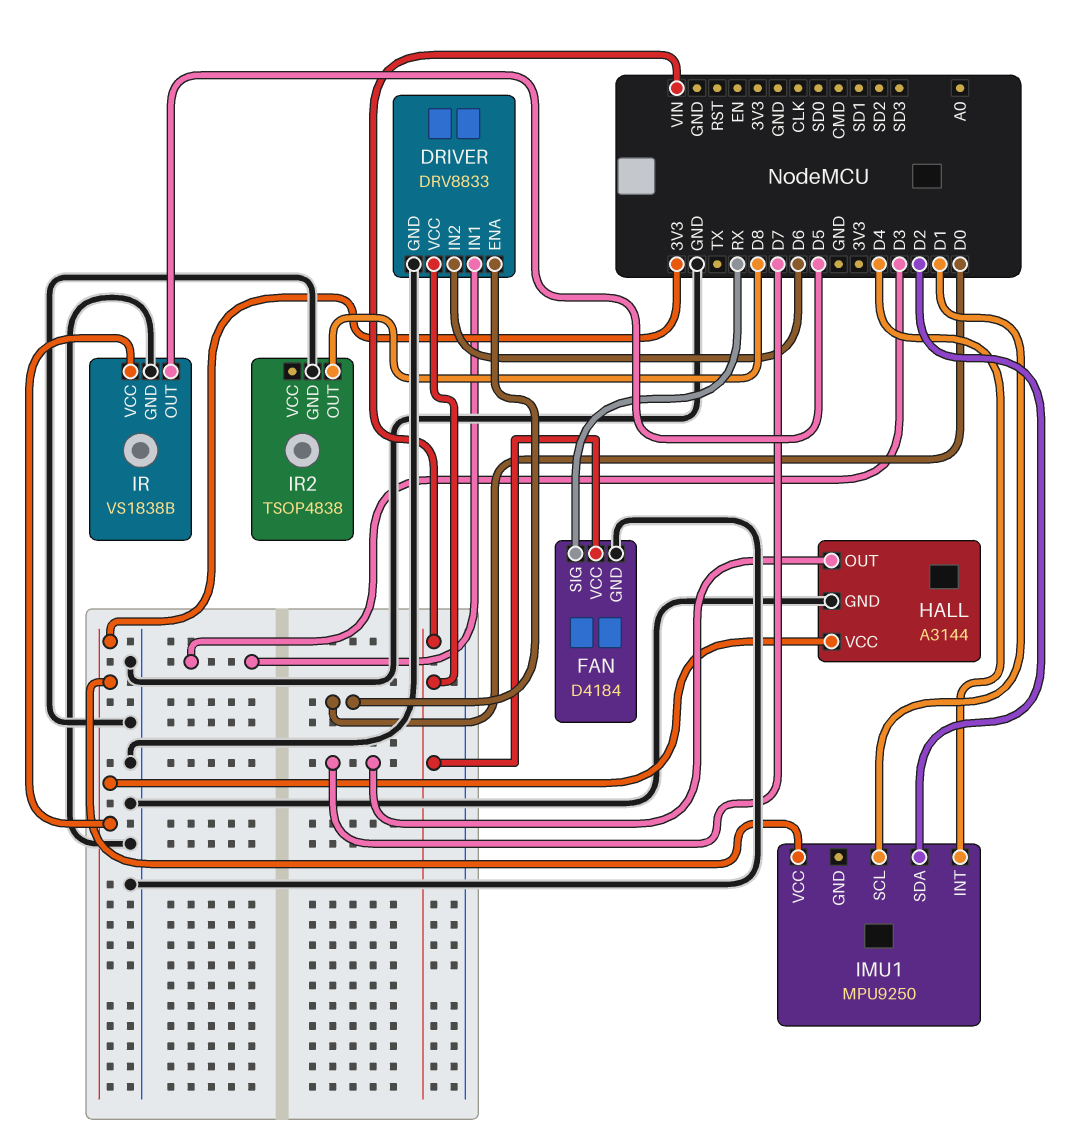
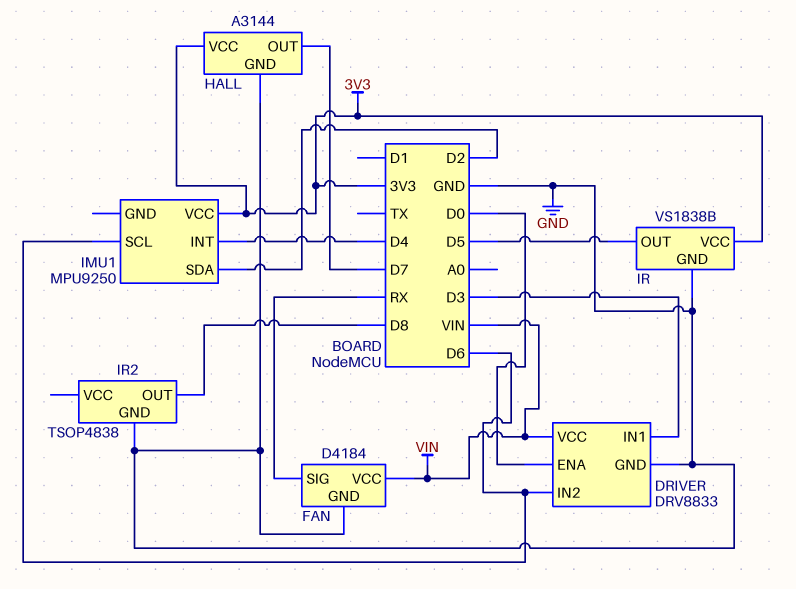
IMU1 pin SCL: D1 -> D6

